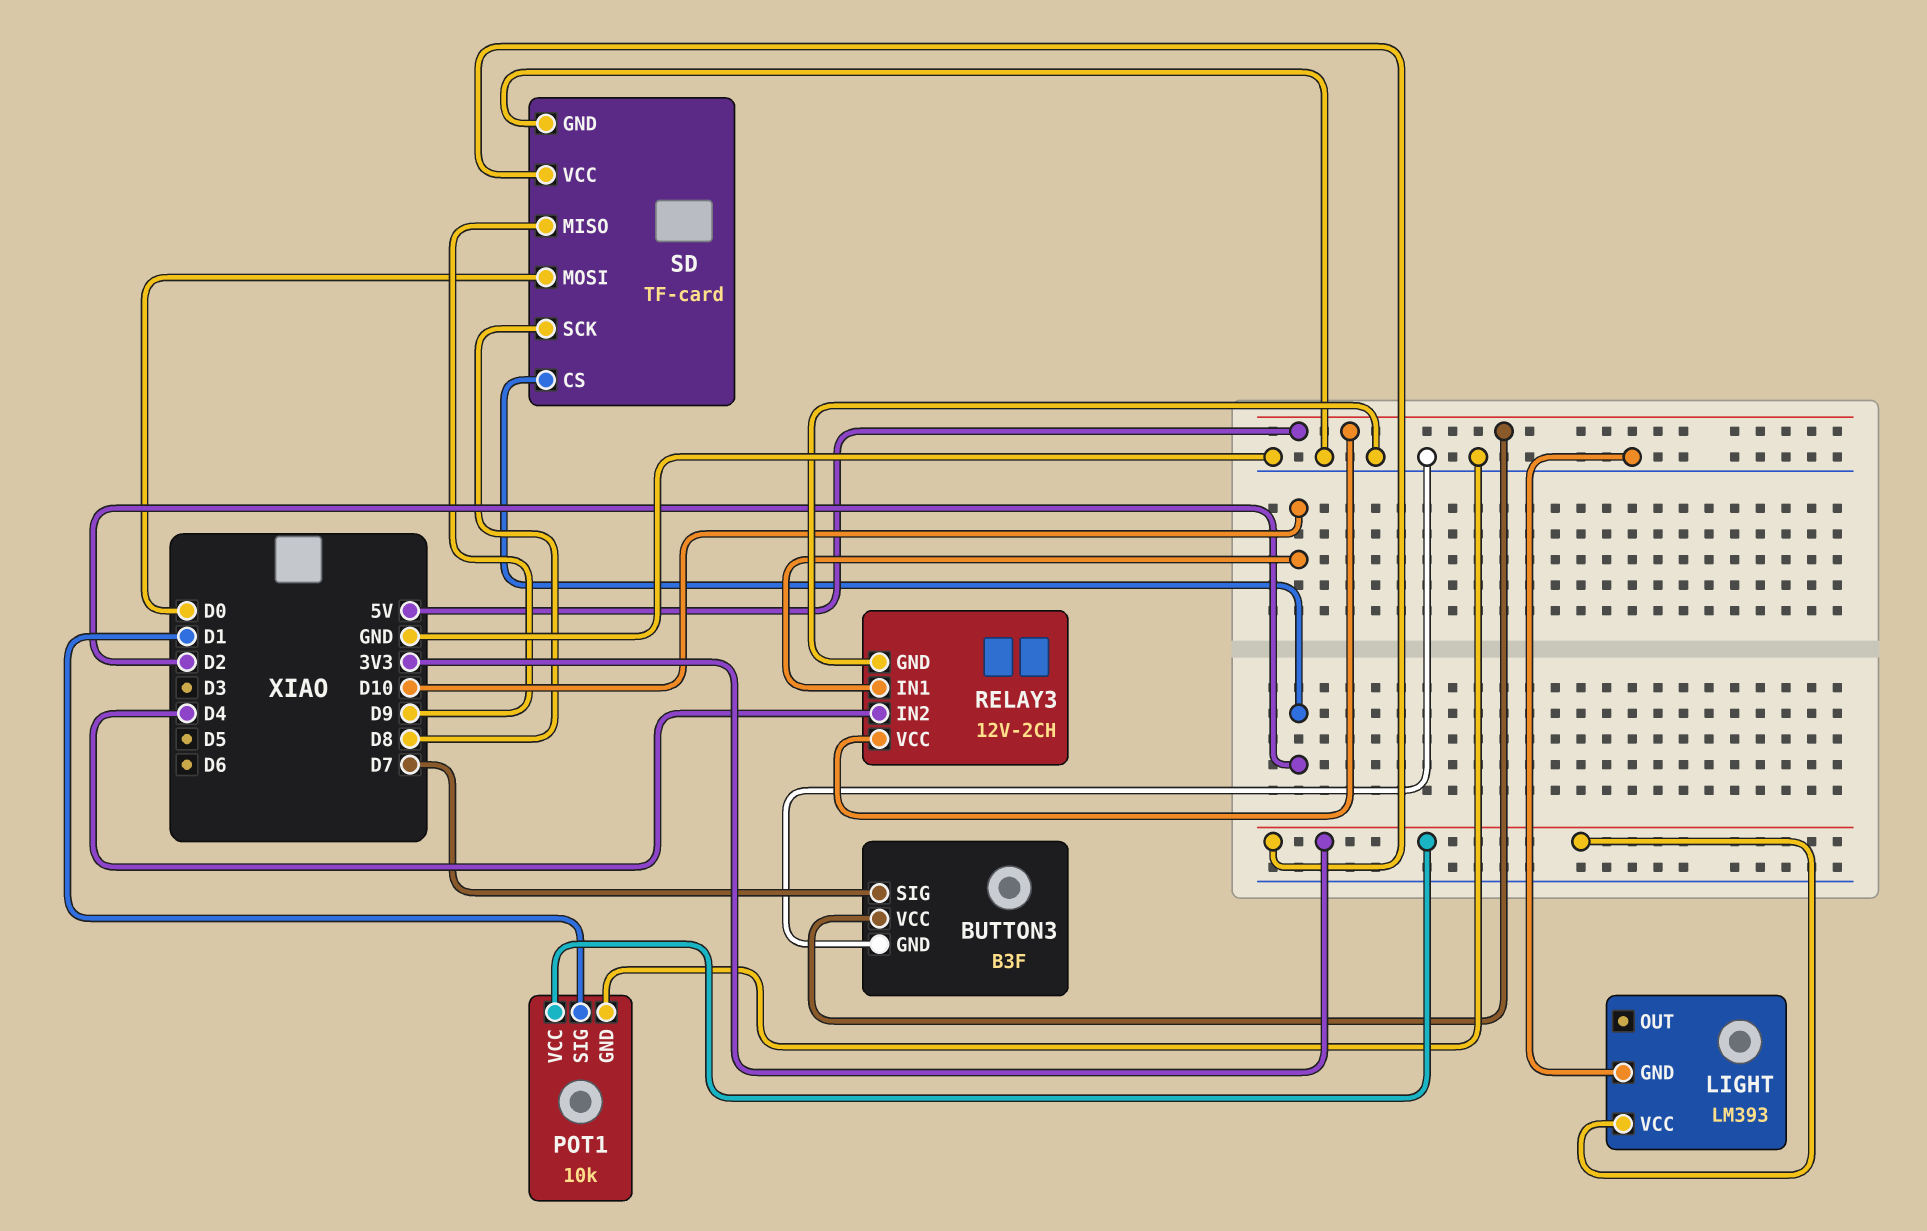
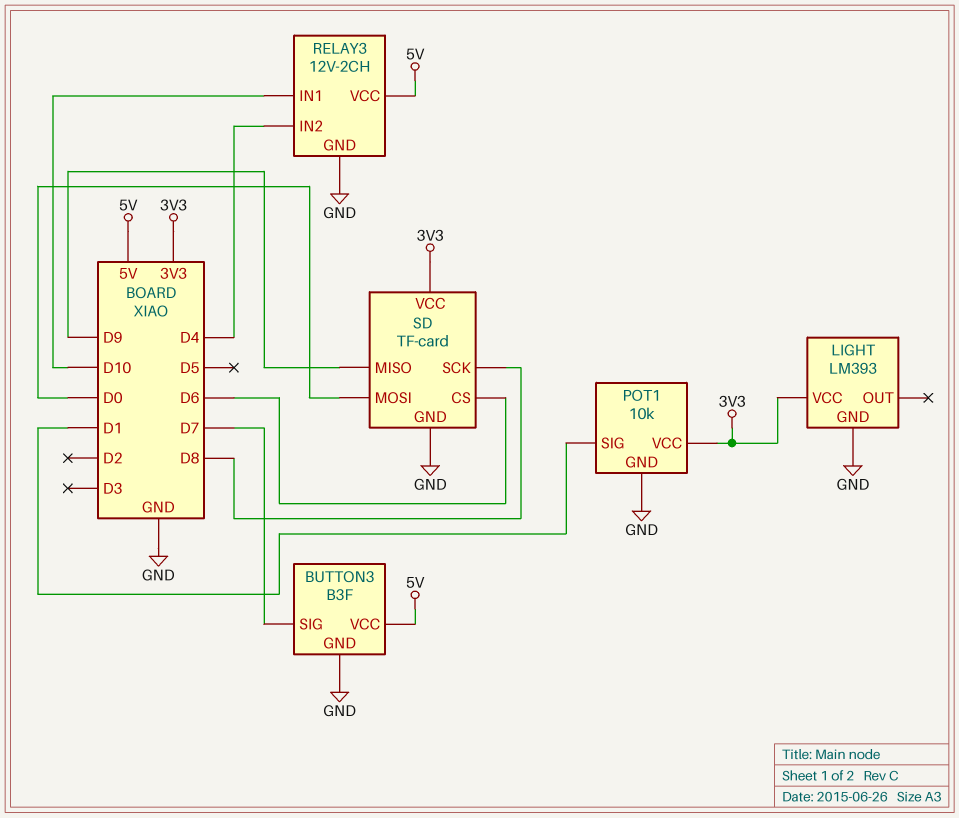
SD pin CS: D2 -> D6

